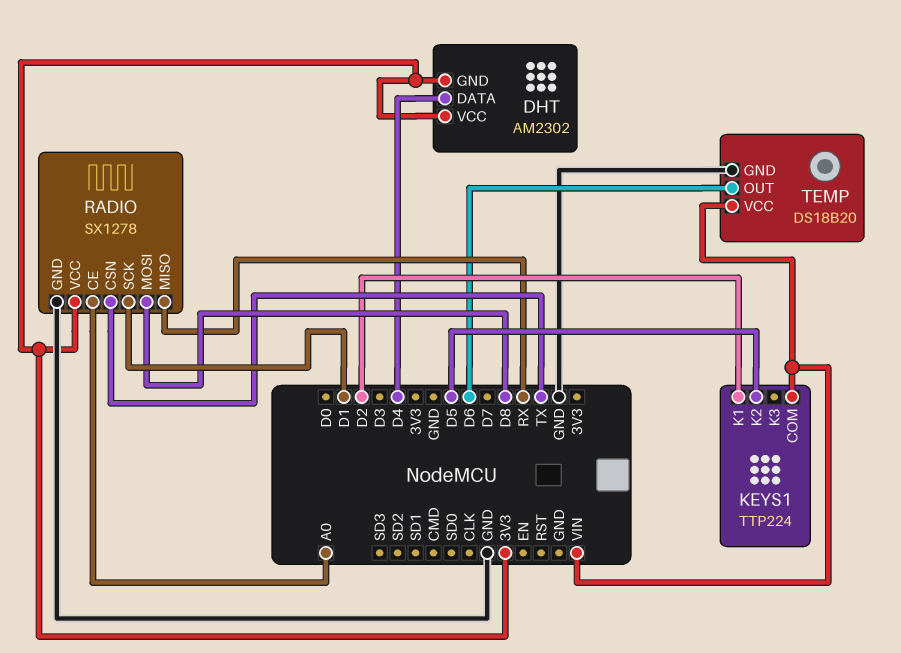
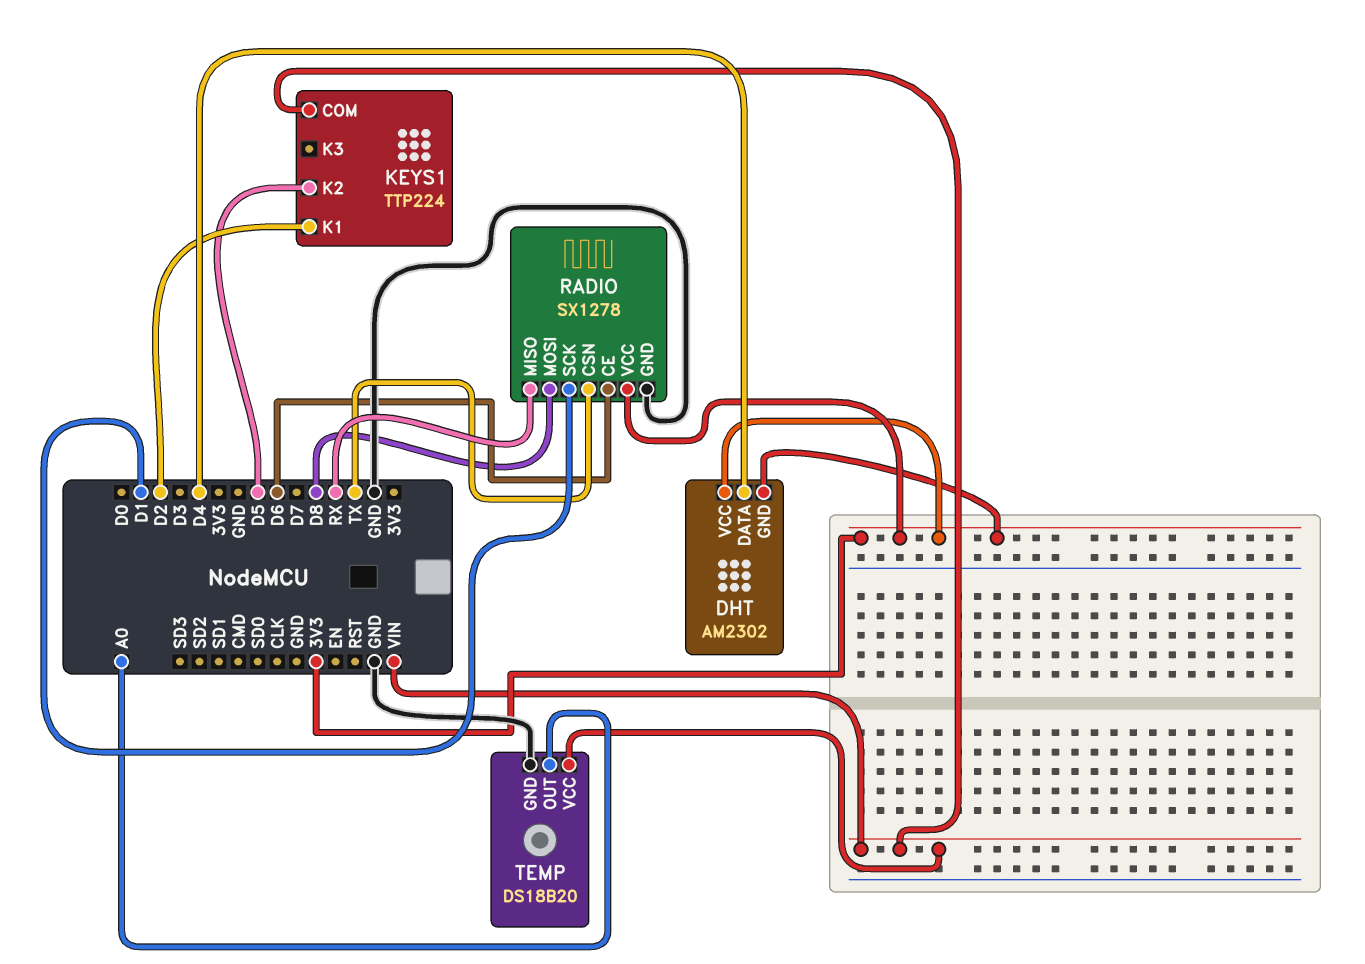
RADIO pin CE: A0 -> D6
TEMP pin OUT: D6 -> A0

